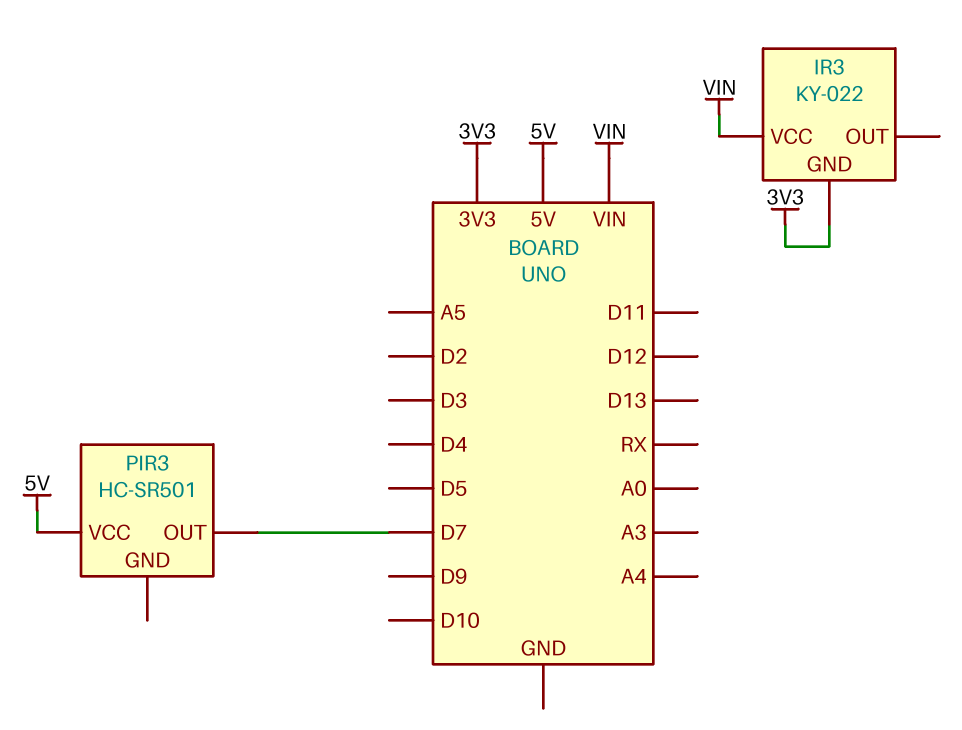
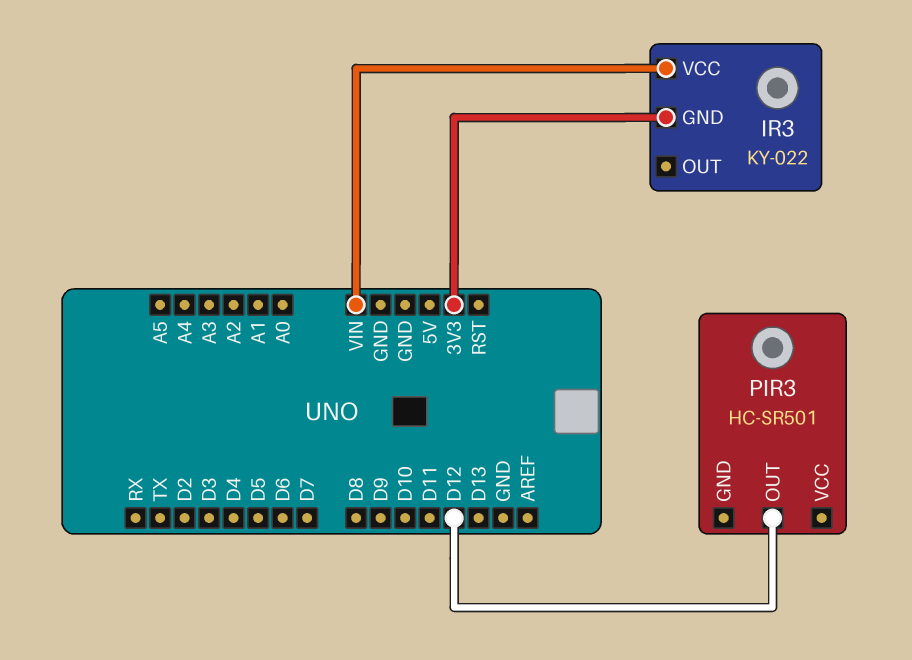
PIR3 pin OUT: D7 -> D12
PIR3 pin VCC: 5V -> none

